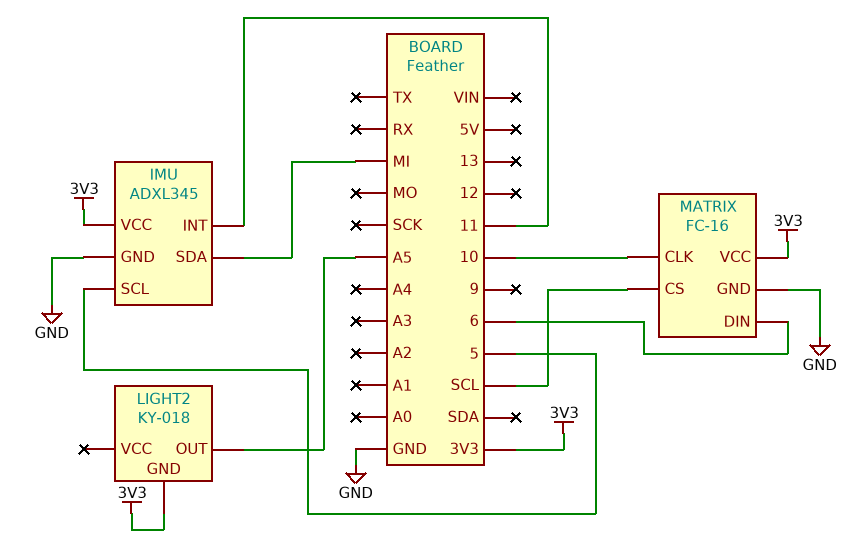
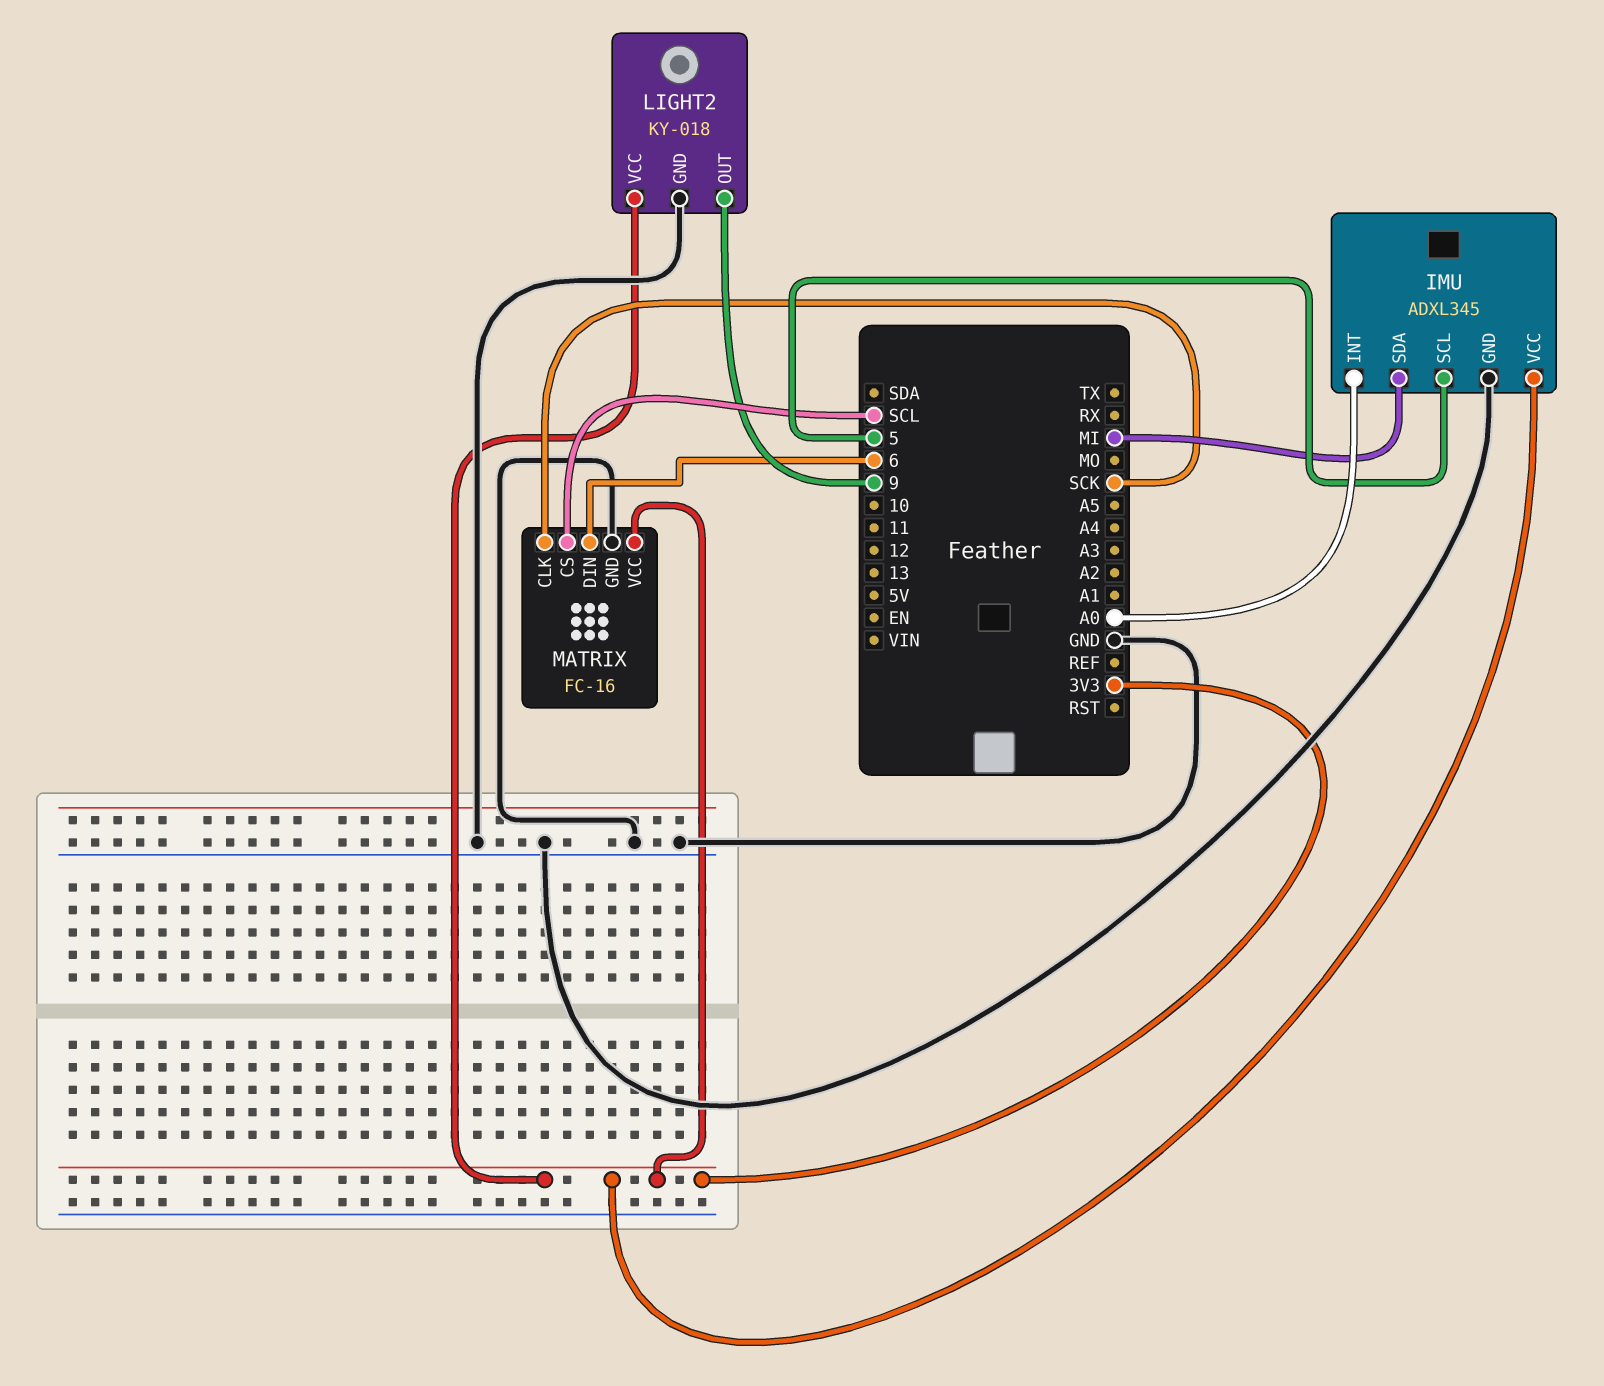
IMU pin INT: 11 -> A0
LIGHT2 pin GND: 3V3 -> GND
LIGHT2 pin OUT: A5 -> 9
LIGHT2 pin VCC: none -> 3V3
MATRIX pin CLK: 10 -> SCK

